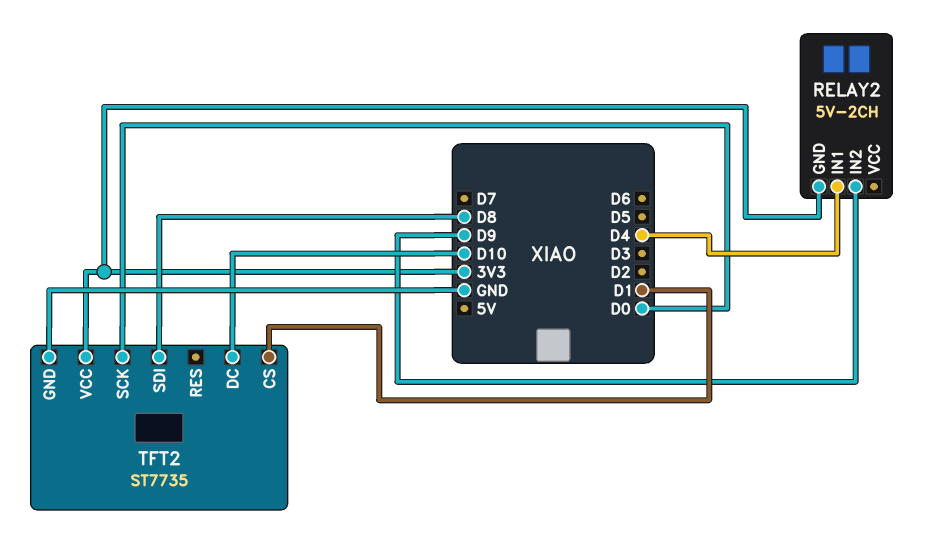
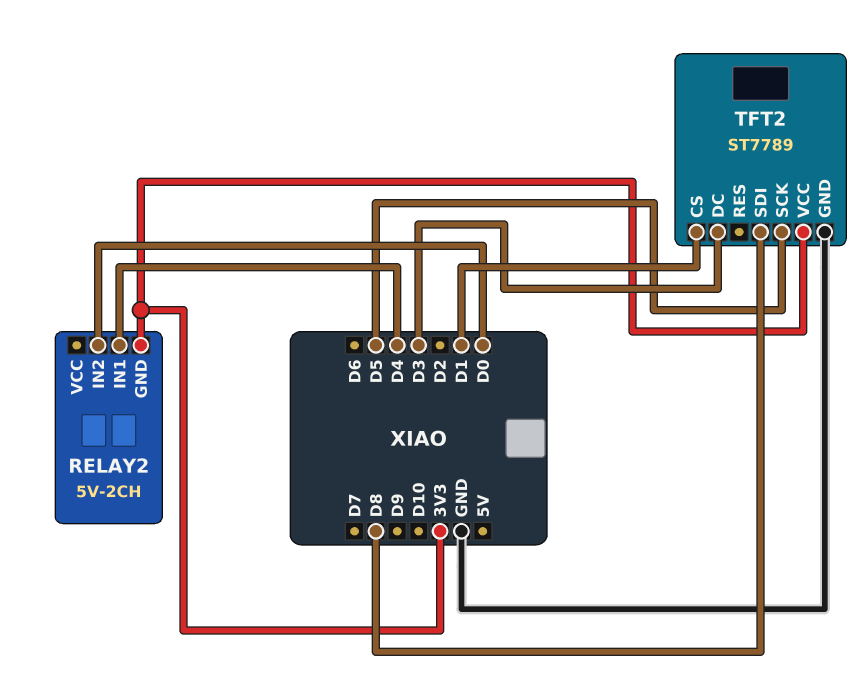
RELAY2 pin IN2: D9 -> D0
TFT2: ST7735 -> ST7789
TFT2 pin DC: D10 -> D3
TFT2 pin SCK: D0 -> D5

